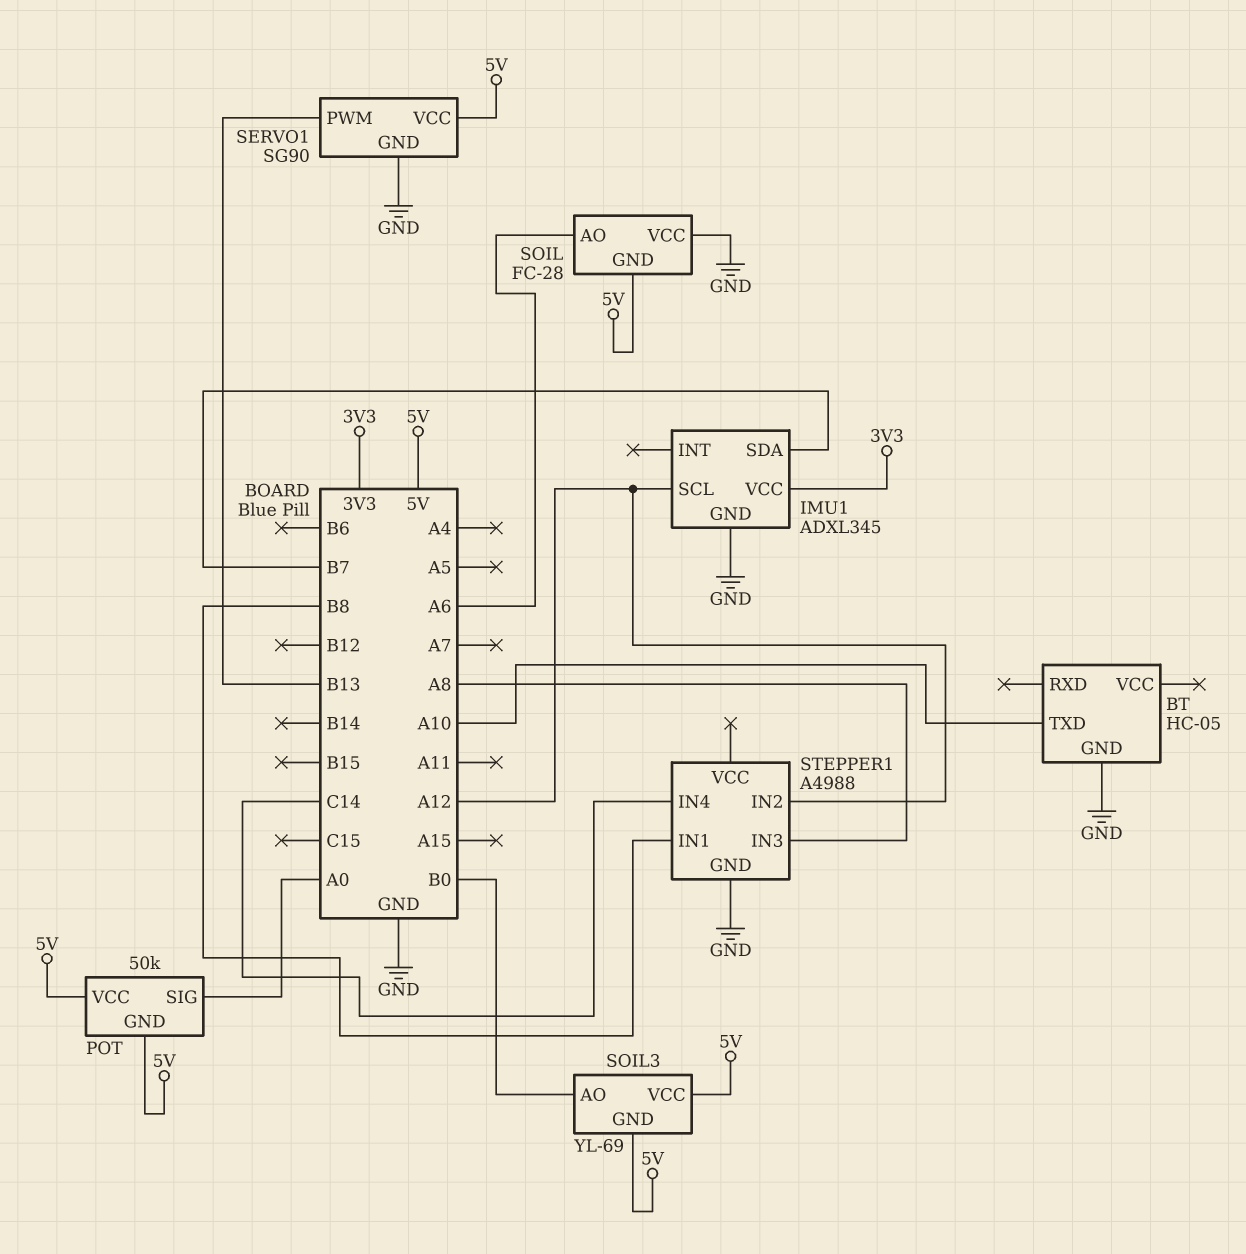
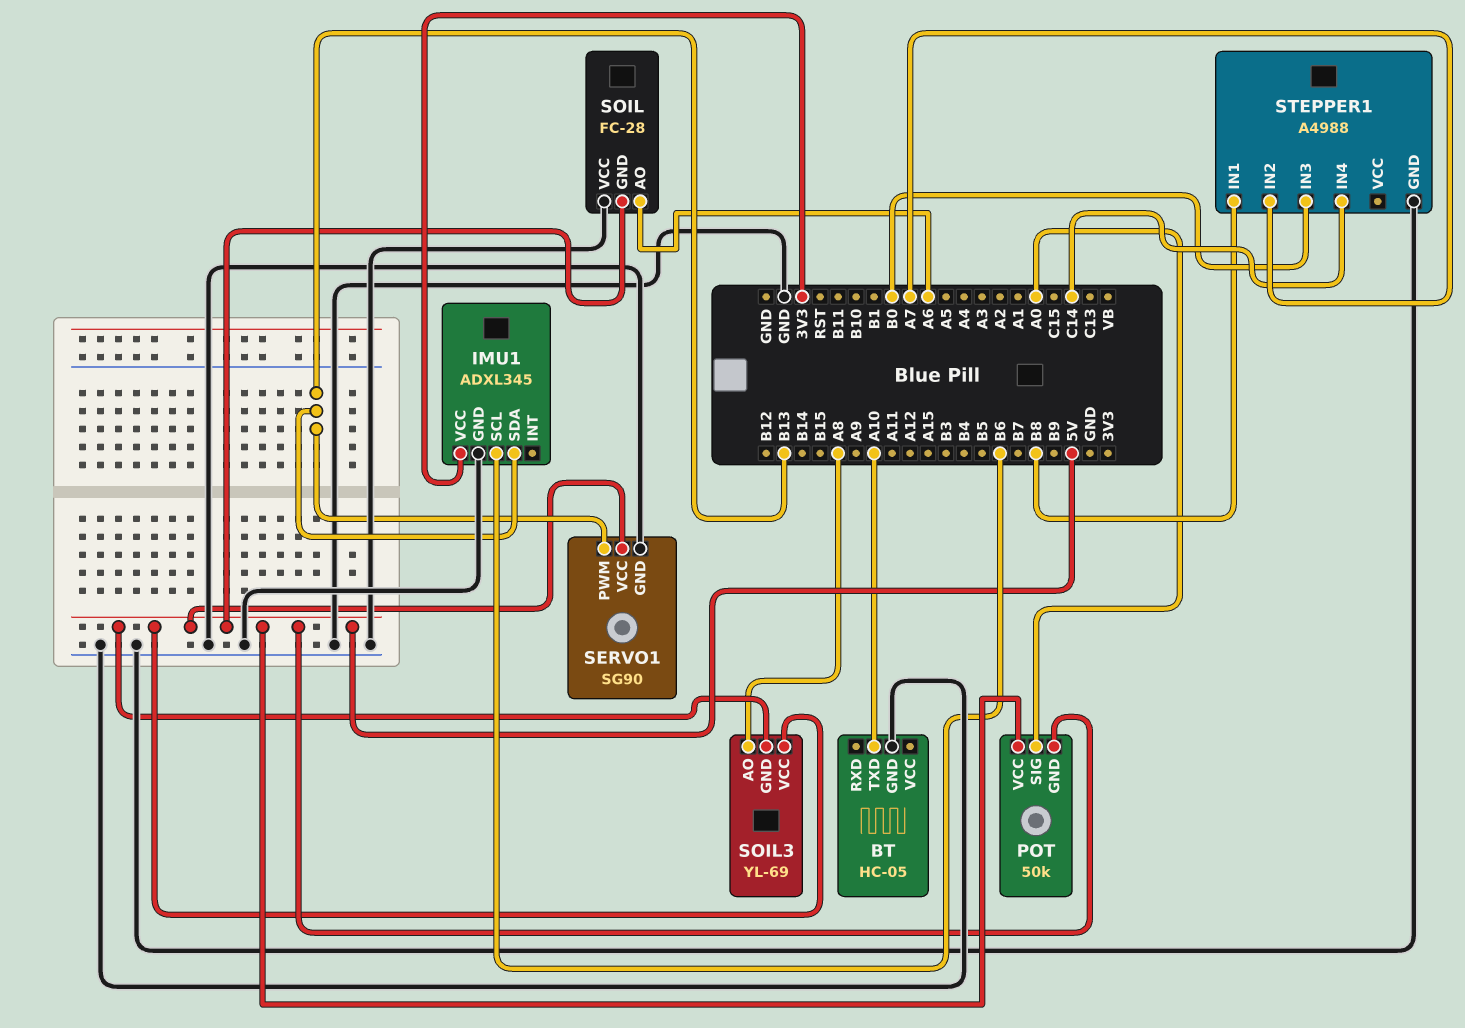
IMU1 pin SCL: A12 -> B6
IMU1 pin SDA: B7 -> B13
SOIL3 pin AO: B0 -> A8
STEPPER1 pin IN2: A12 -> A7
STEPPER1 pin IN3: A8 -> B0

